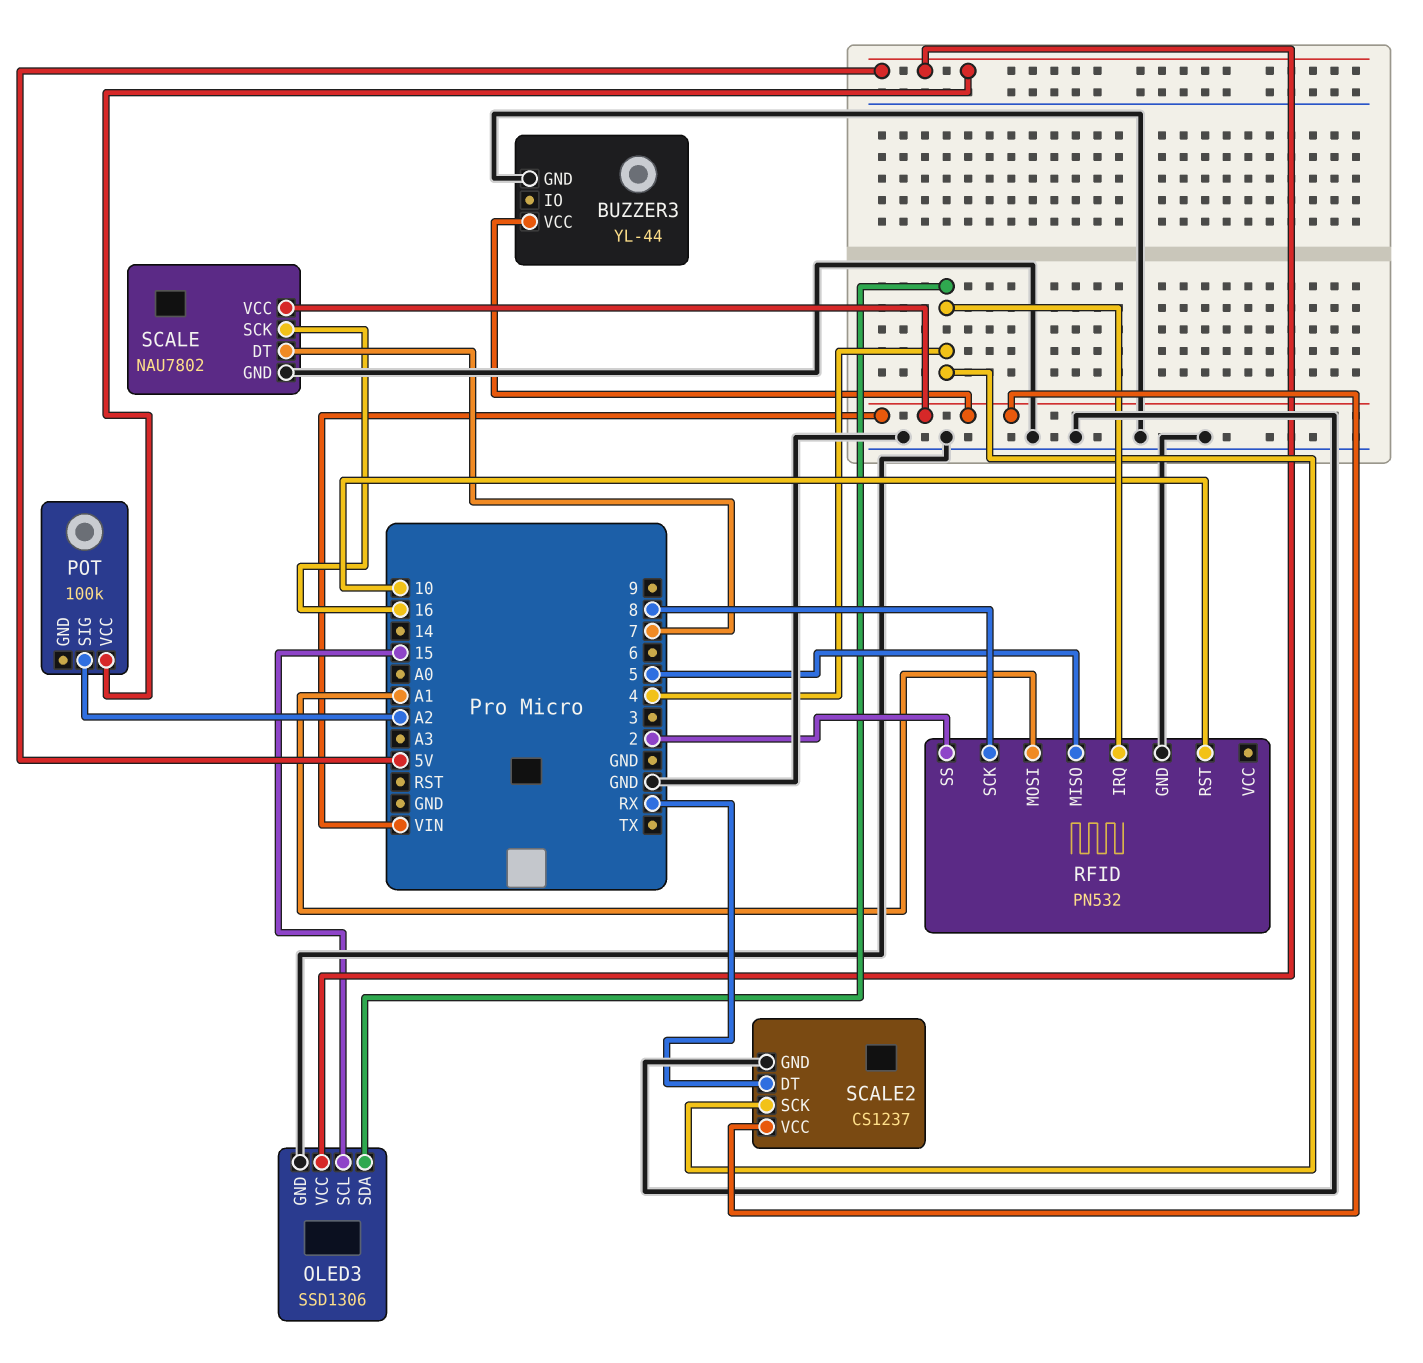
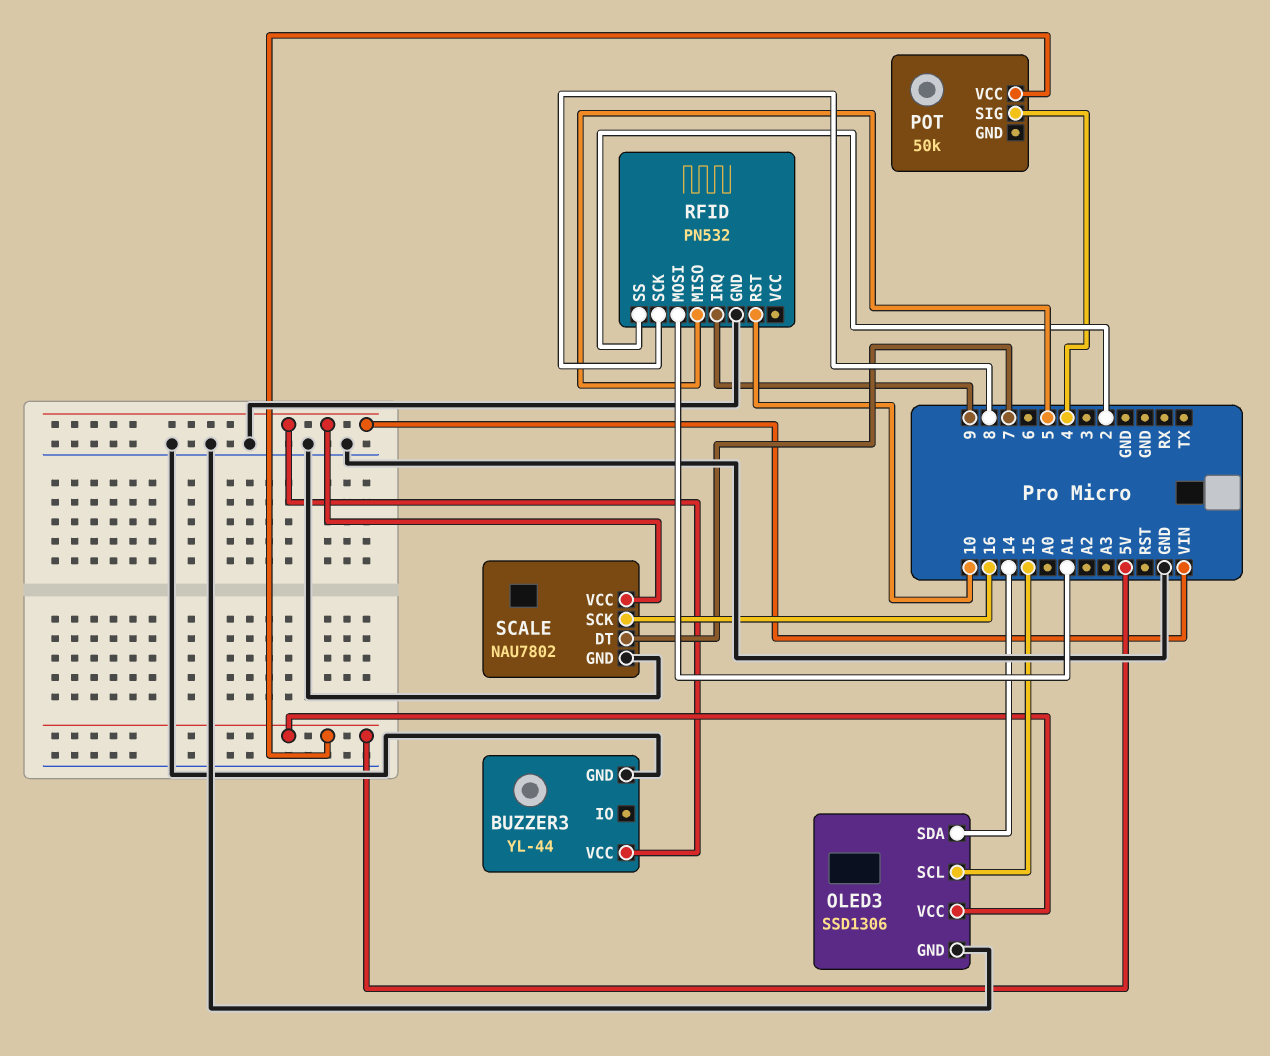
OLED3 pin SDA: 4 -> 14
POT: 100k -> 50k
POT pin SIG: A2 -> 4
RFID pin IRQ: 4 -> 9
SCALE2: CS1237 -> none
SCALE2 pin DT: RX -> none
SCALE2 pin GND: GND -> none
SCALE2 pin SCK: 4 -> none
SCALE2 pin VCC: VIN -> none

